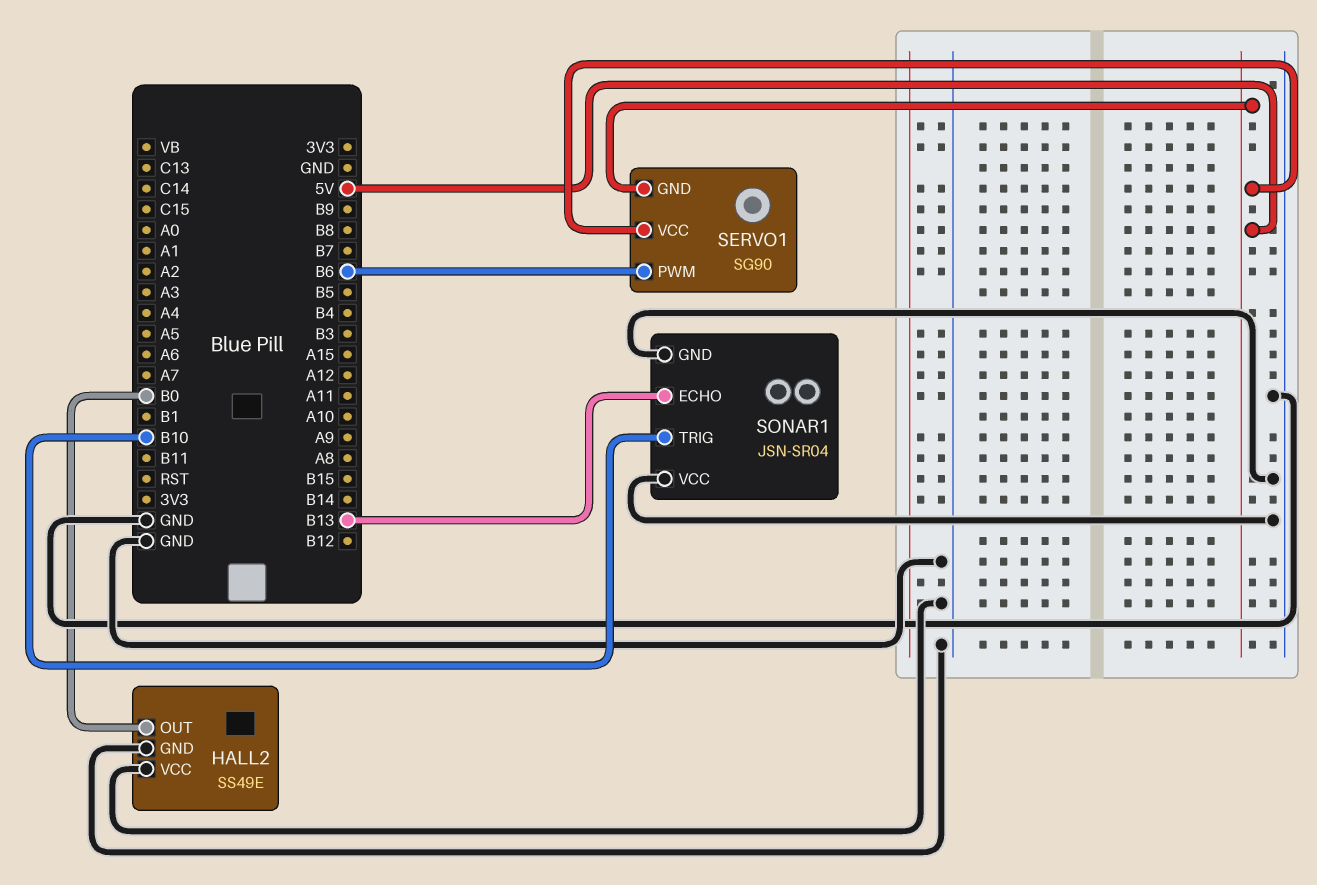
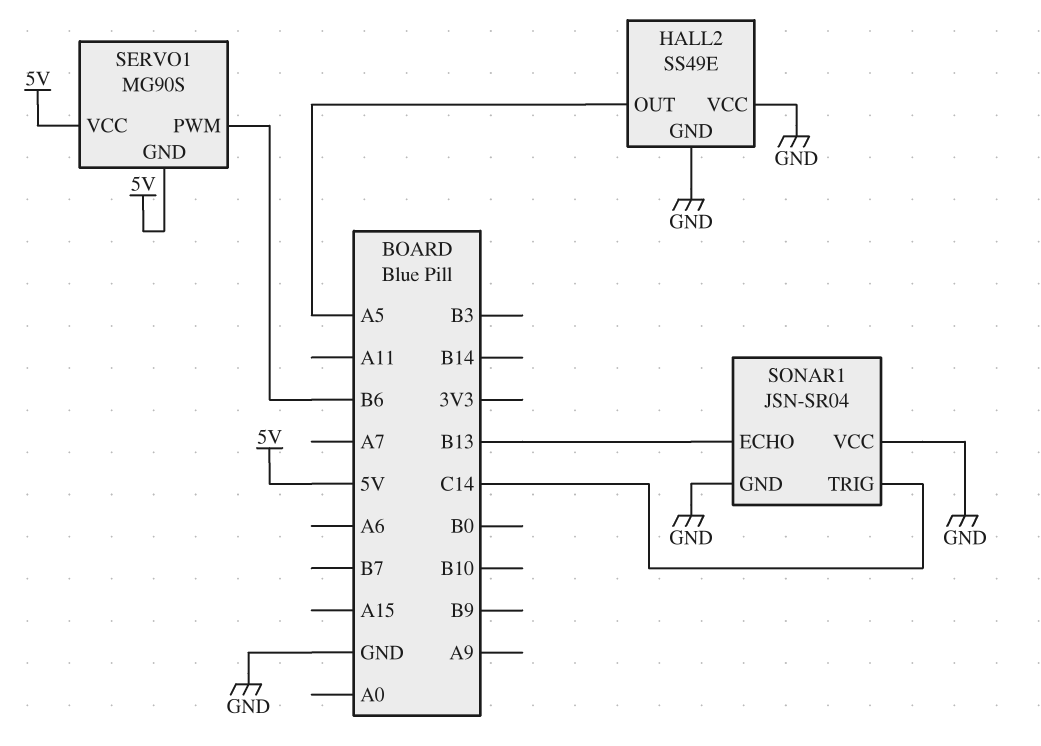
HALL2 pin OUT: B0 -> A5
SERVO1: SG90 -> MG90S
SONAR1 pin TRIG: B10 -> C14

